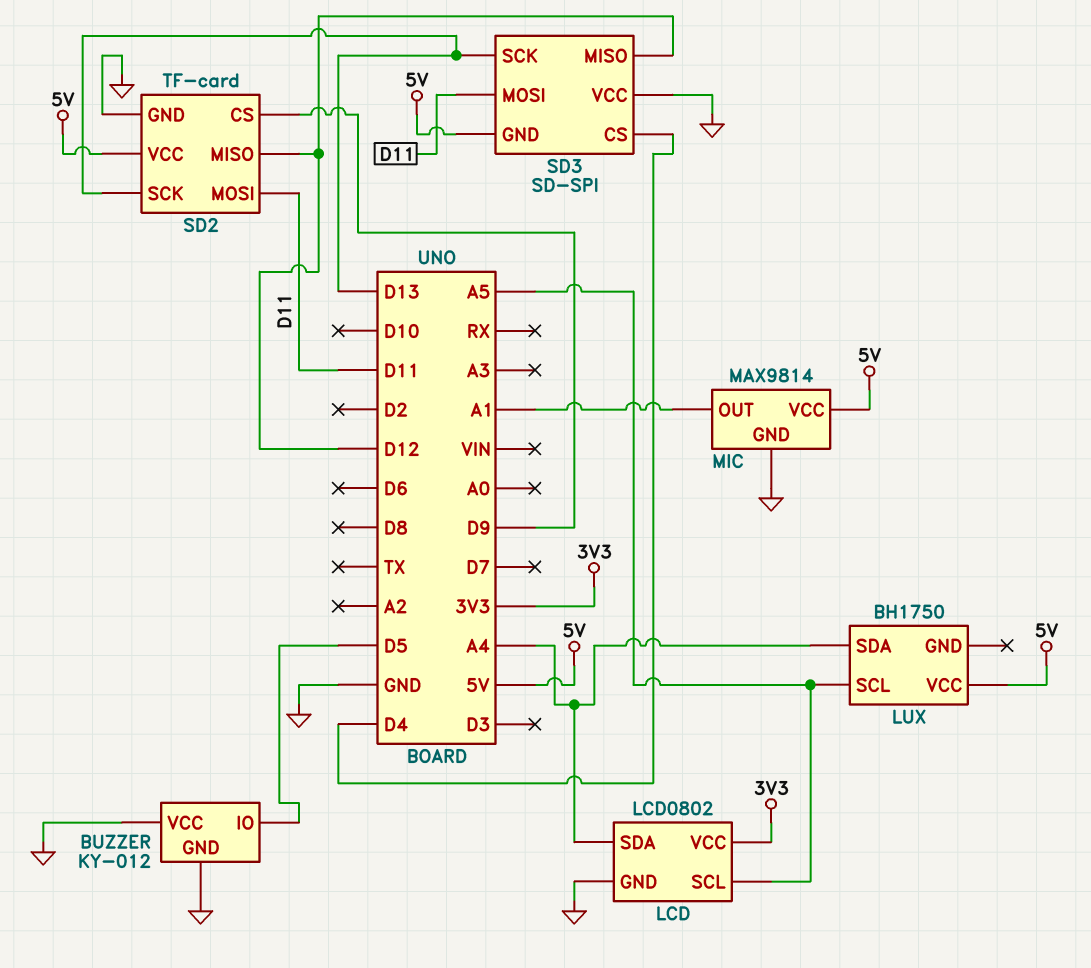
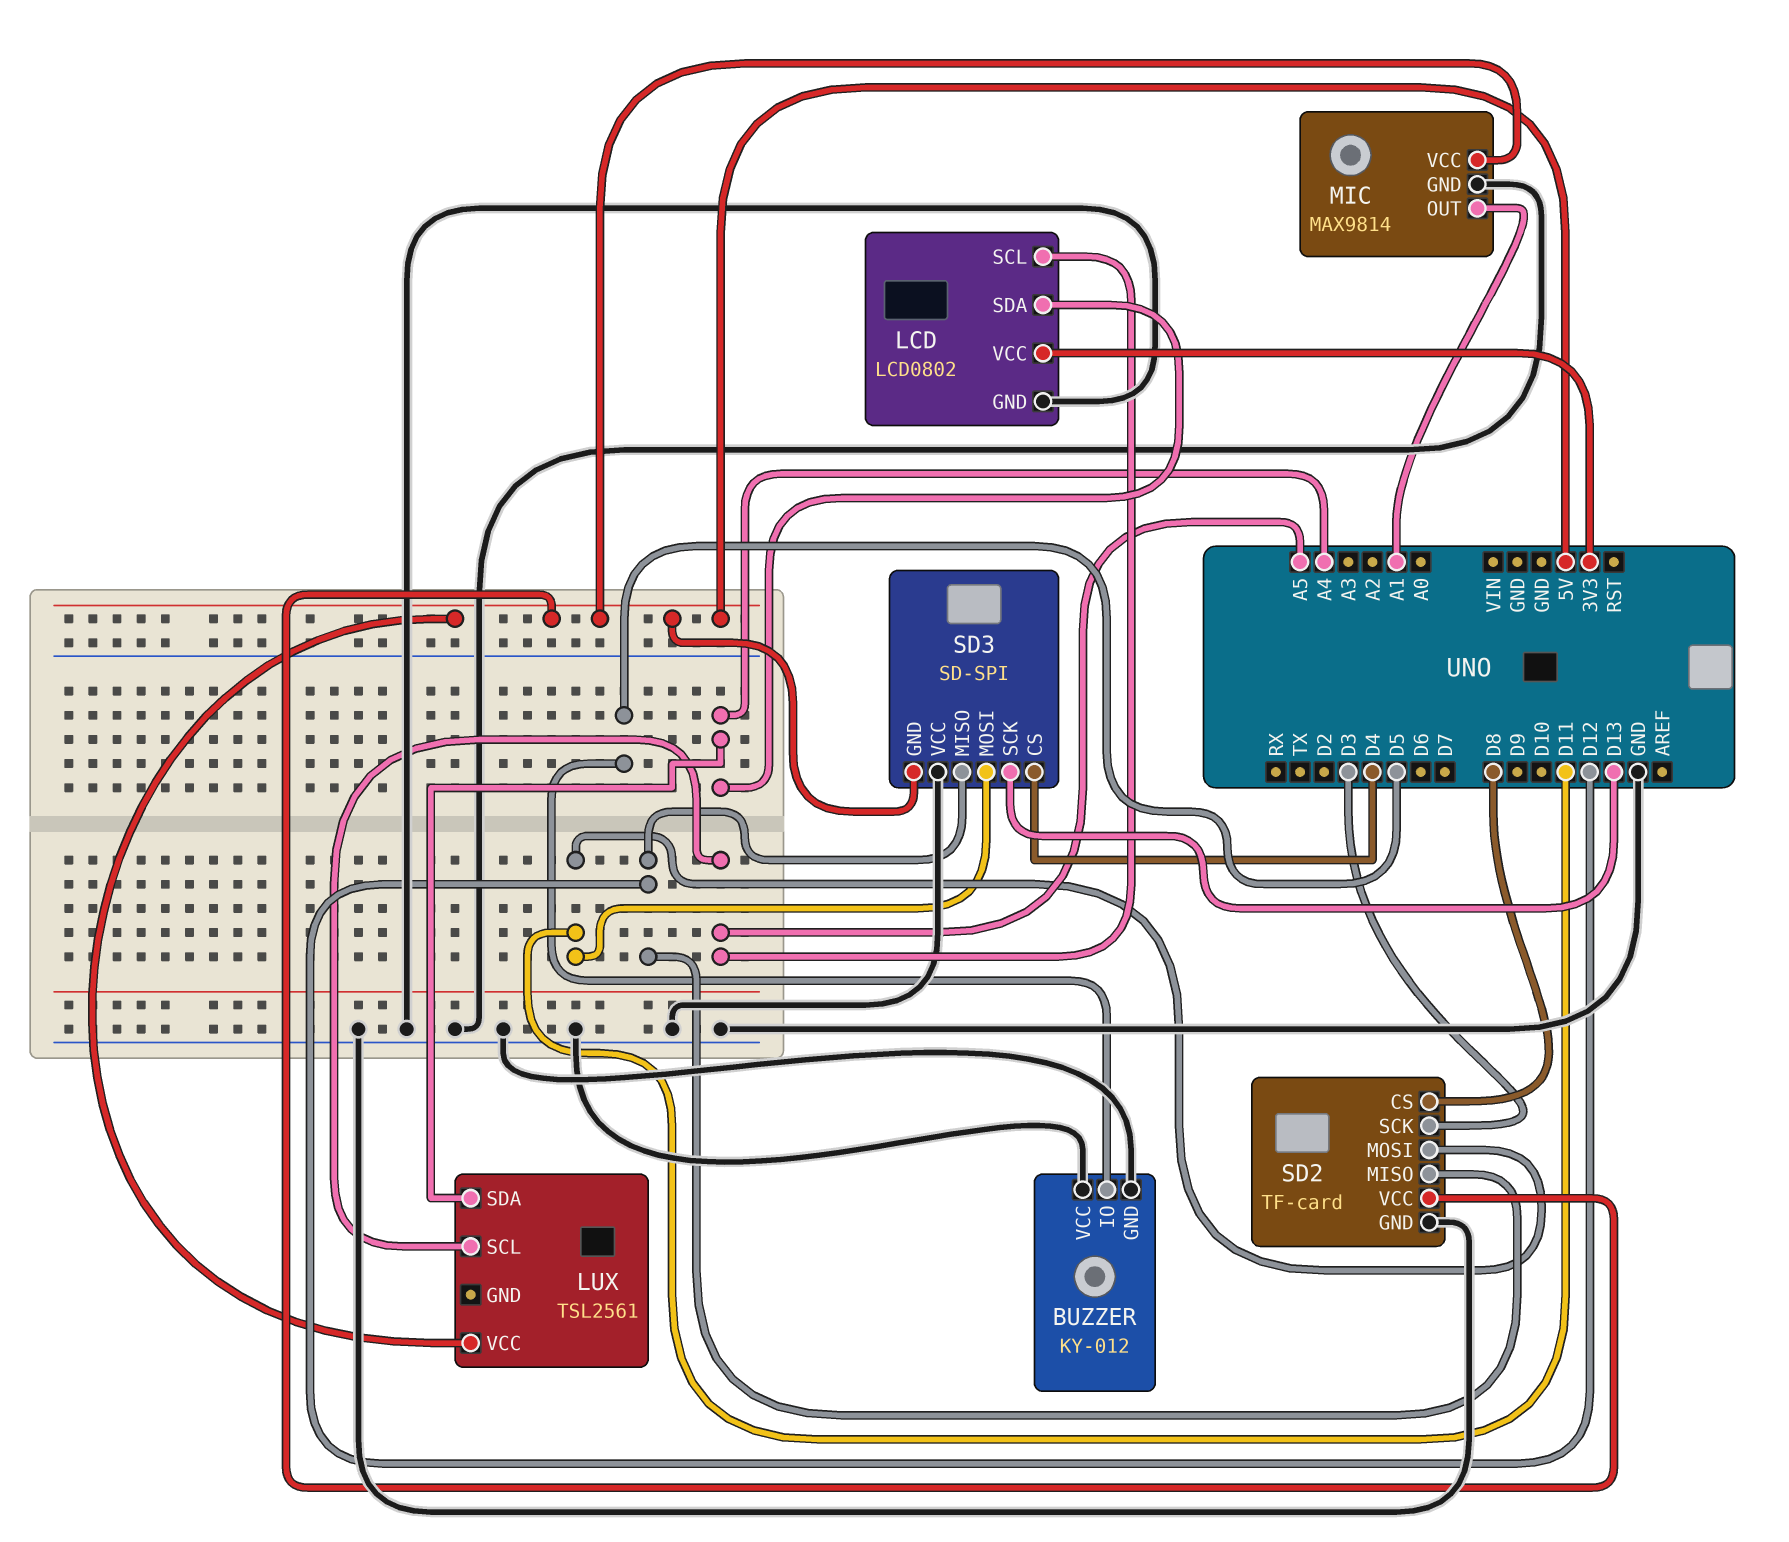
LUX: BH1750 -> TSL2561
SD2 pin CS: D9 -> D8
SD2 pin SCK: D13 -> D3

